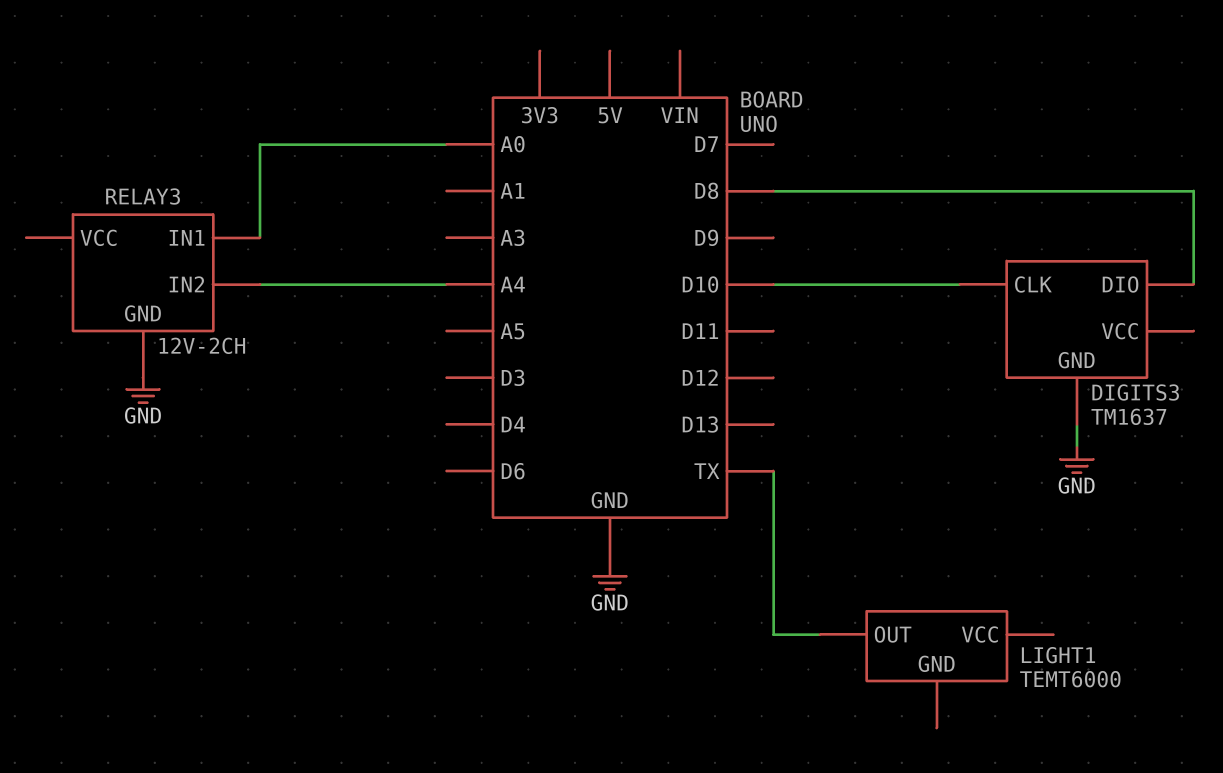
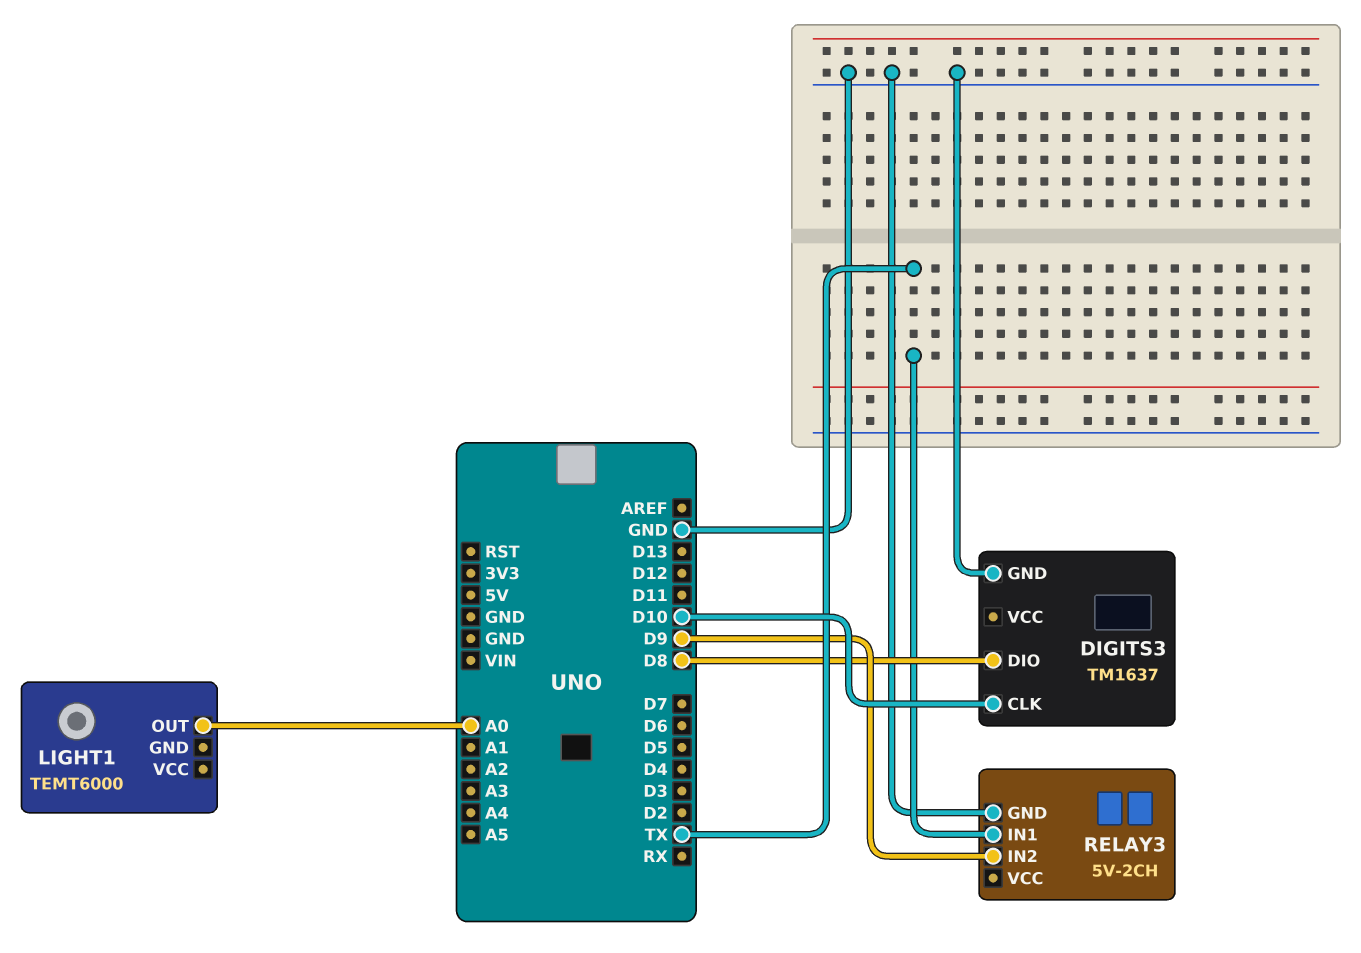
LIGHT1 pin OUT: TX -> A0
RELAY3: 12V-2CH -> 5V-2CH
RELAY3 pin IN1: A0 -> TX
RELAY3 pin IN2: A4 -> D9

